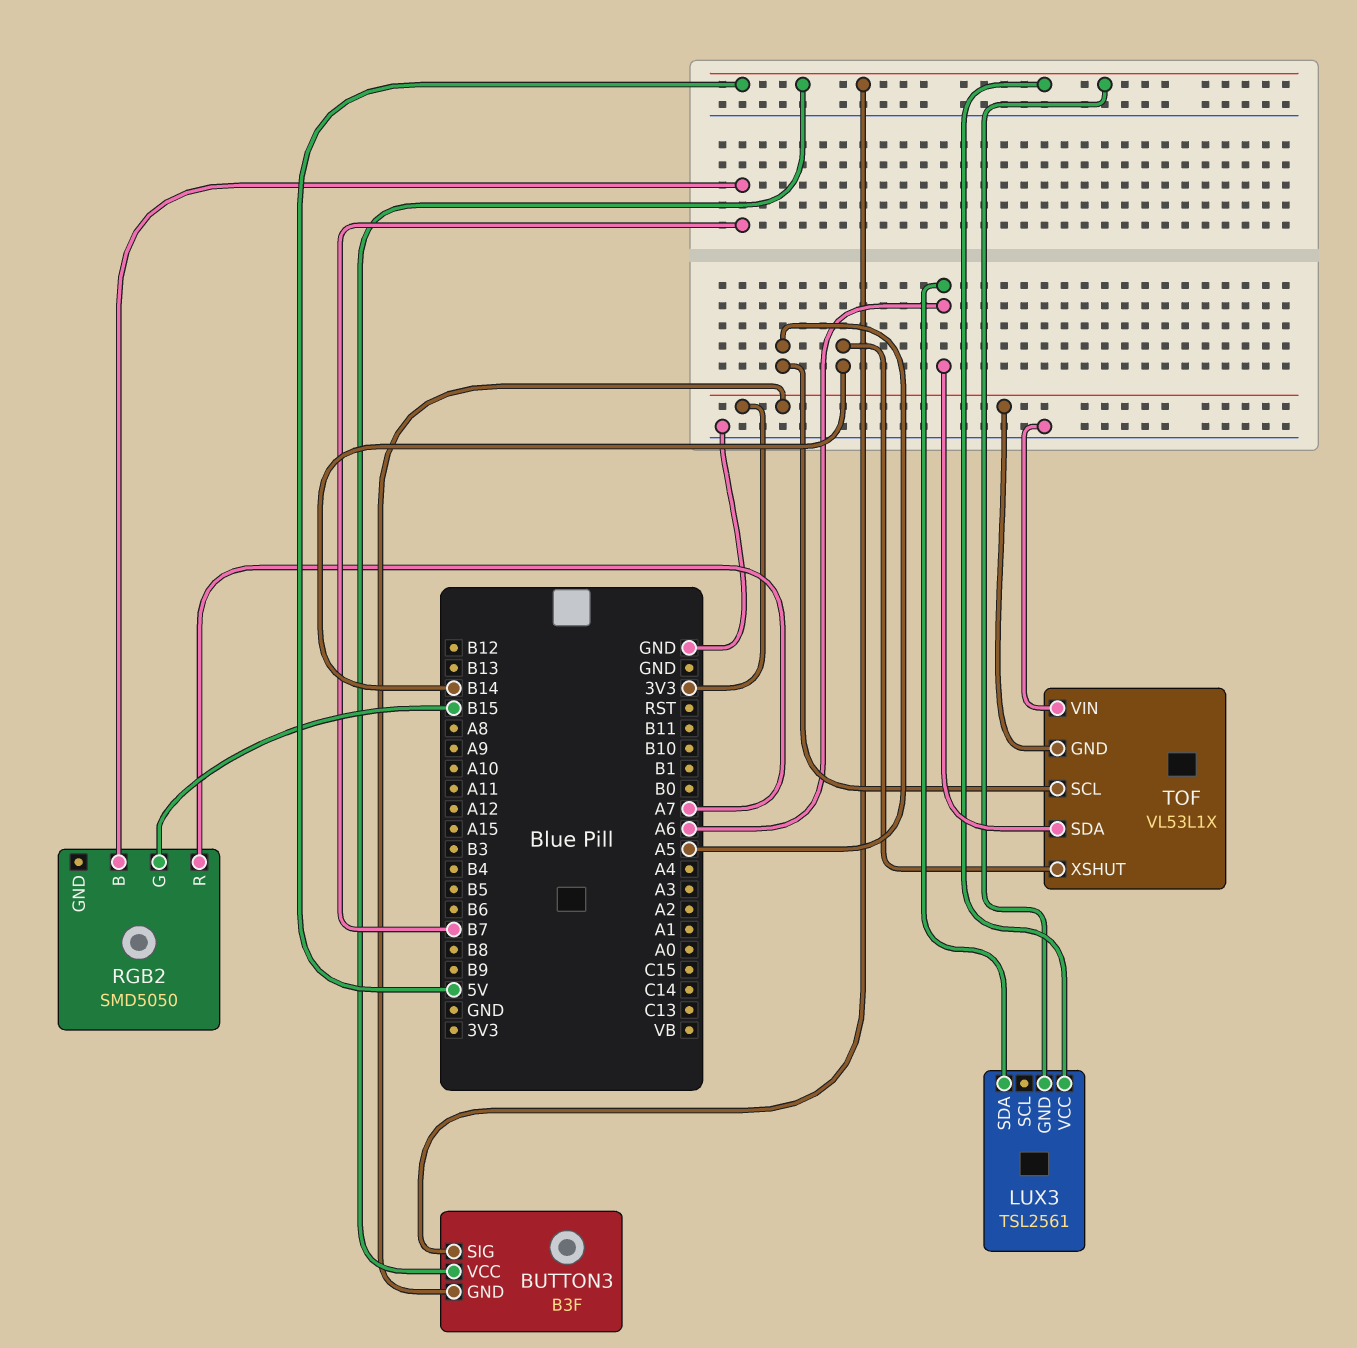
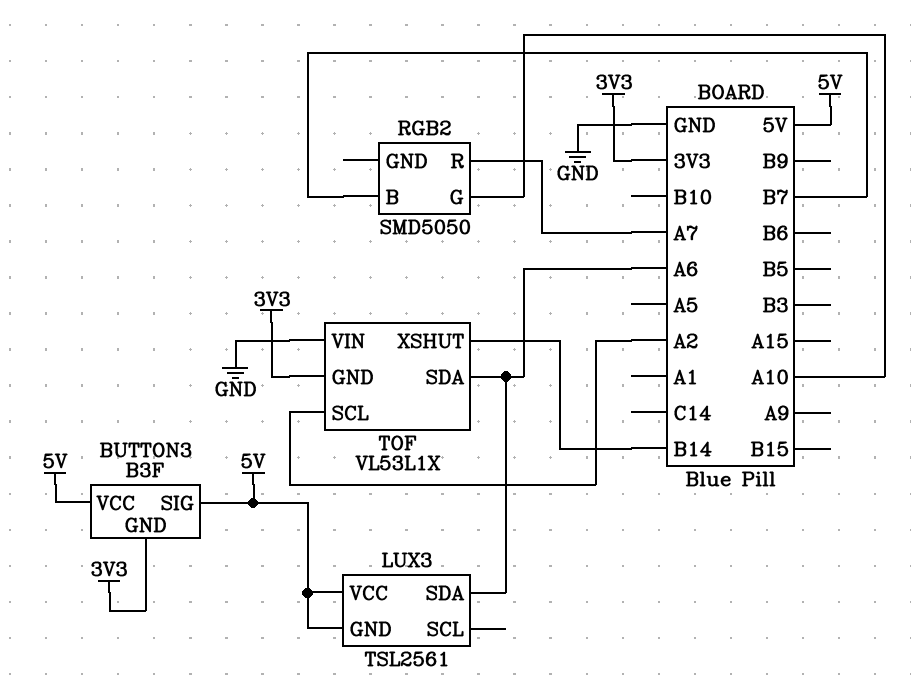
RGB2 pin G: B15 -> A10
TOF pin SCL: A5 -> A2

